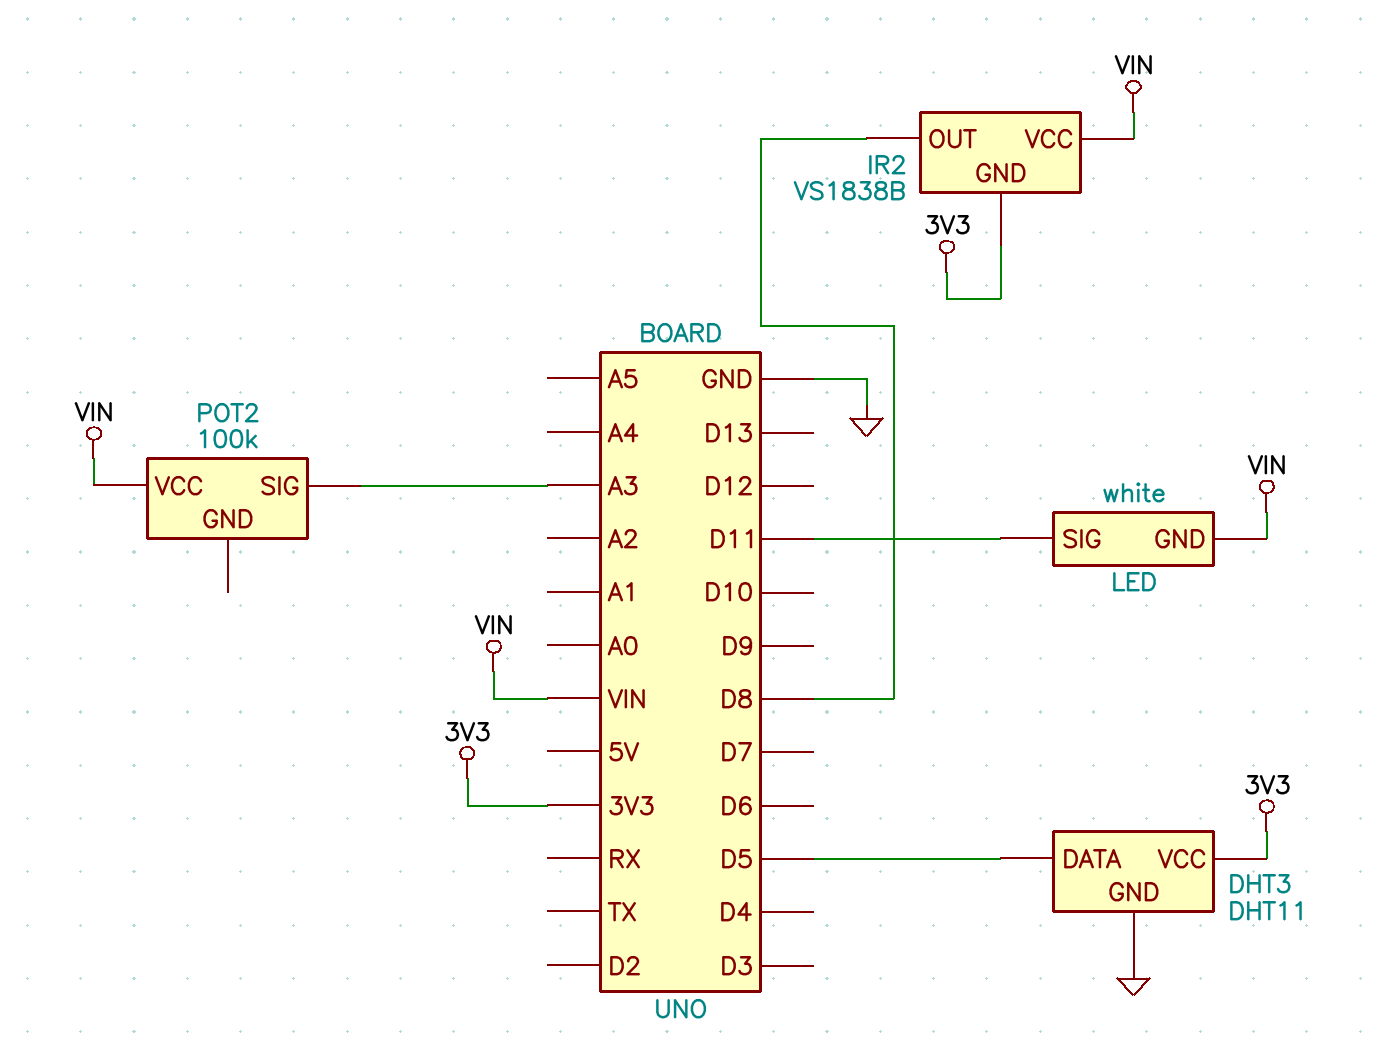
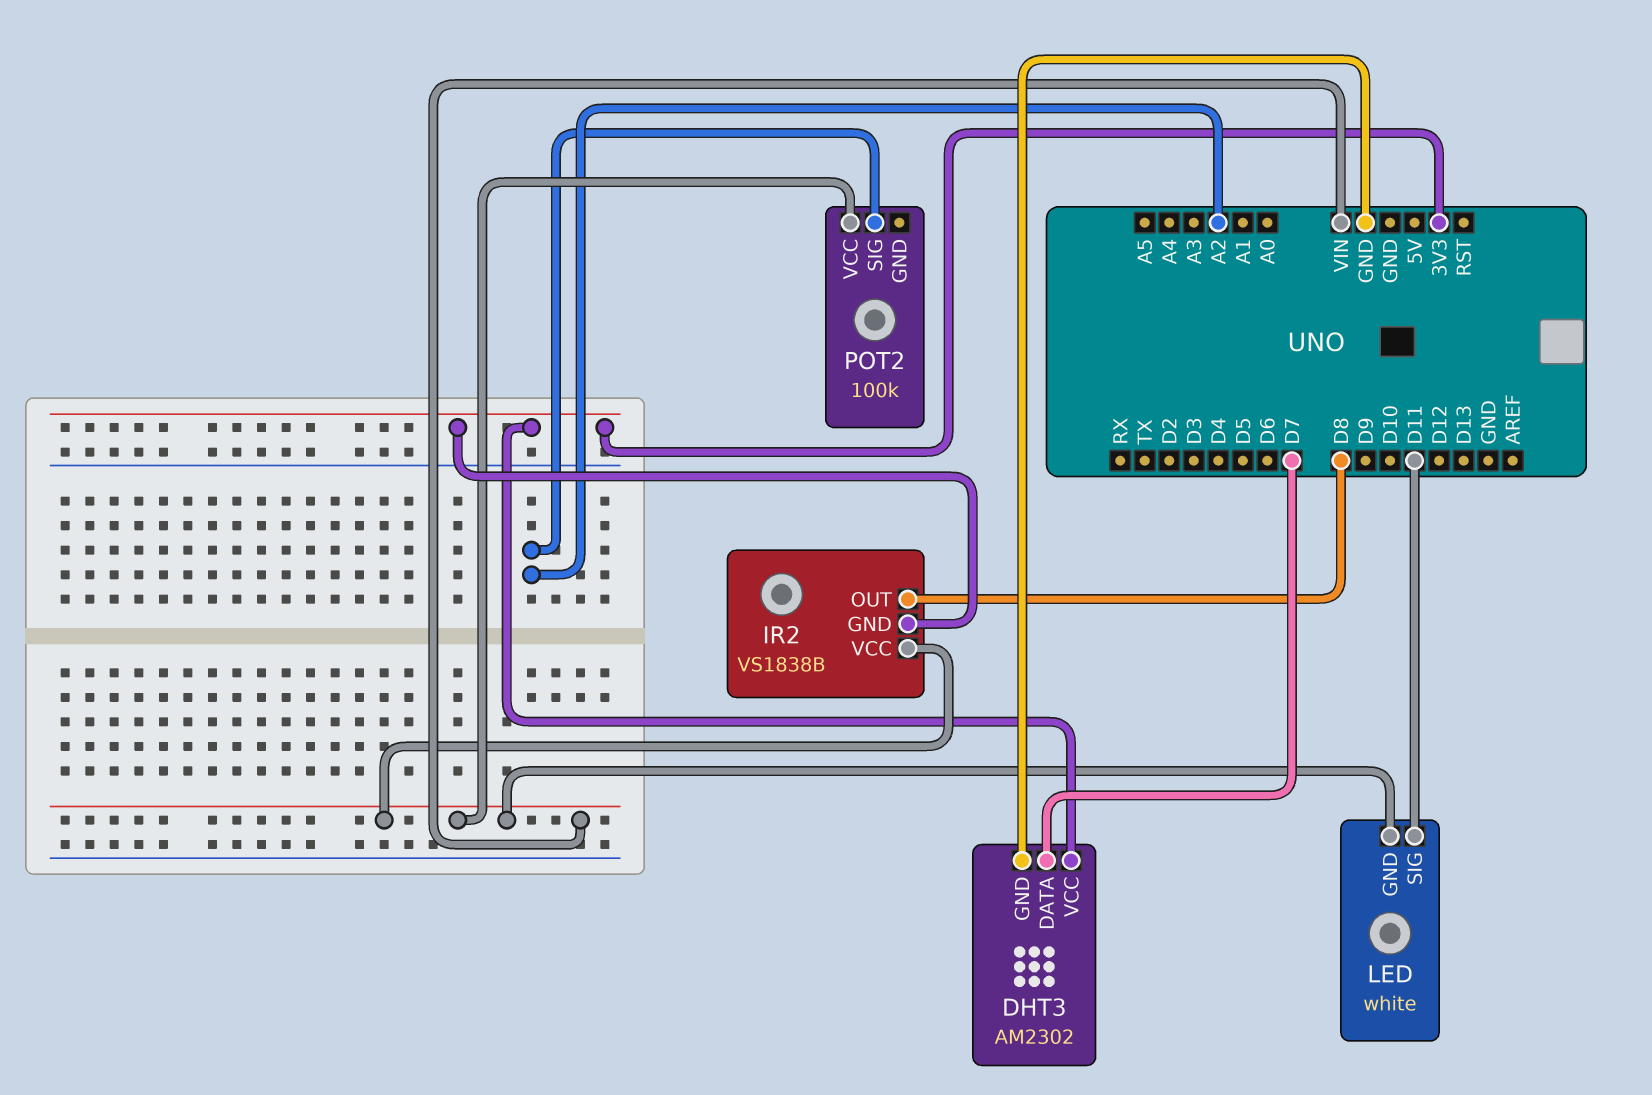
DHT3: DHT11 -> AM2302
DHT3 pin DATA: D5 -> D7
POT2 pin SIG: A3 -> A2

